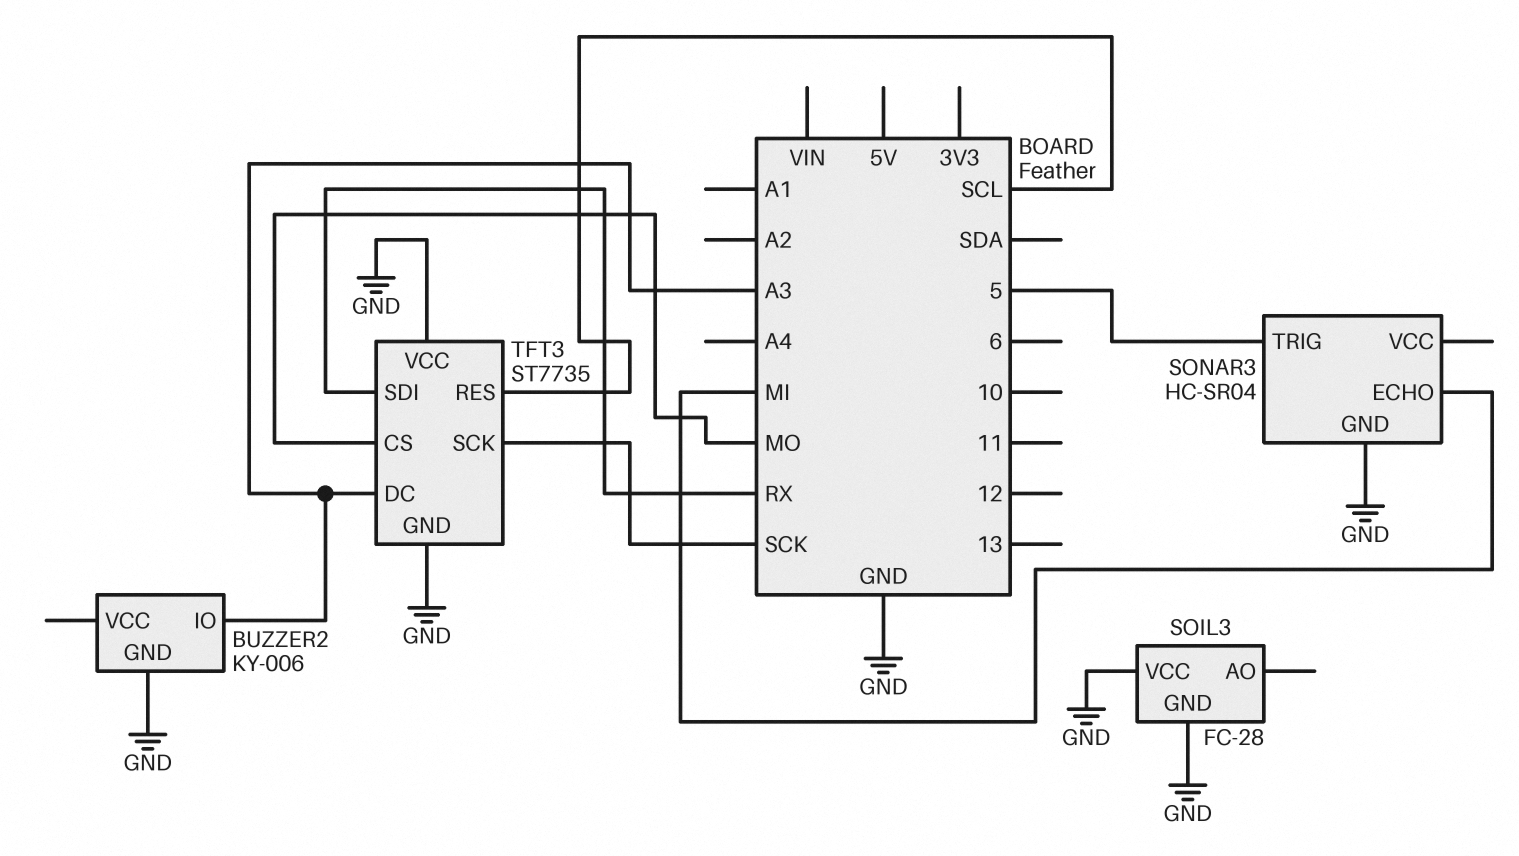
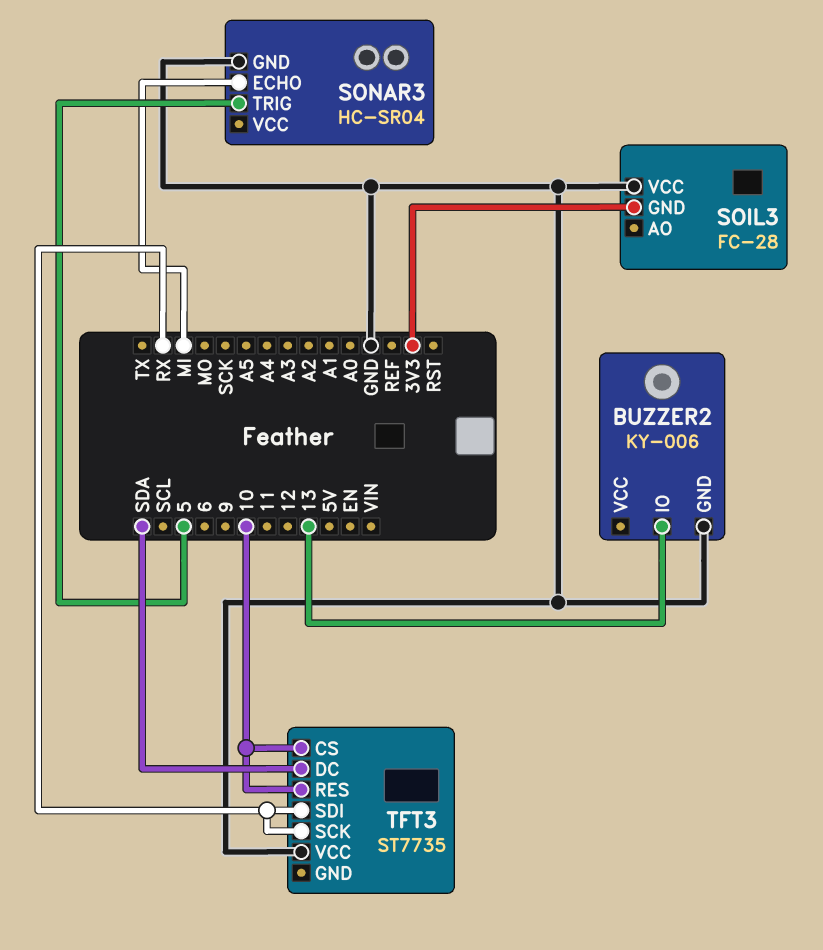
BUZZER2 pin IO: A3 -> 13
SOIL3 pin GND: GND -> 3V3
TFT3 pin CS: MO -> 10
TFT3 pin DC: A3 -> SDA
TFT3 pin GND: GND -> none
TFT3 pin RES: SCL -> 10
TFT3 pin SCK: SCK -> RX

